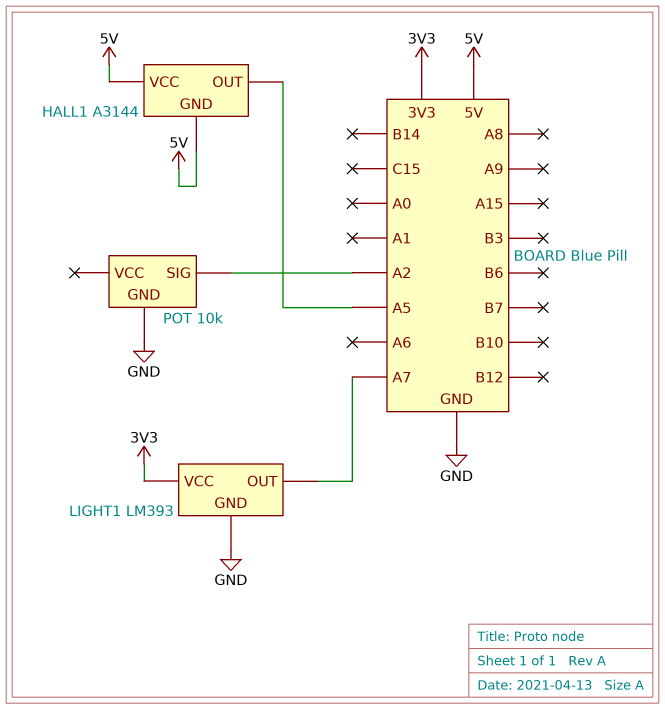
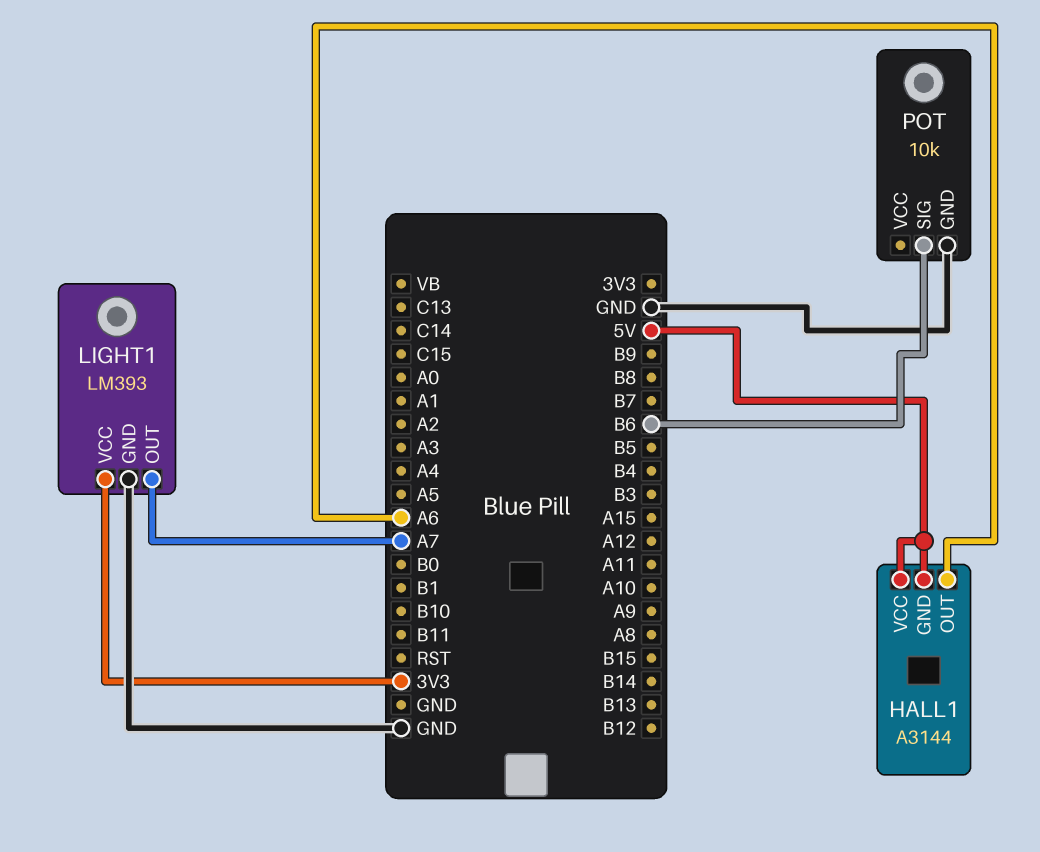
HALL1 pin OUT: A5 -> A6
POT pin SIG: A2 -> B6

